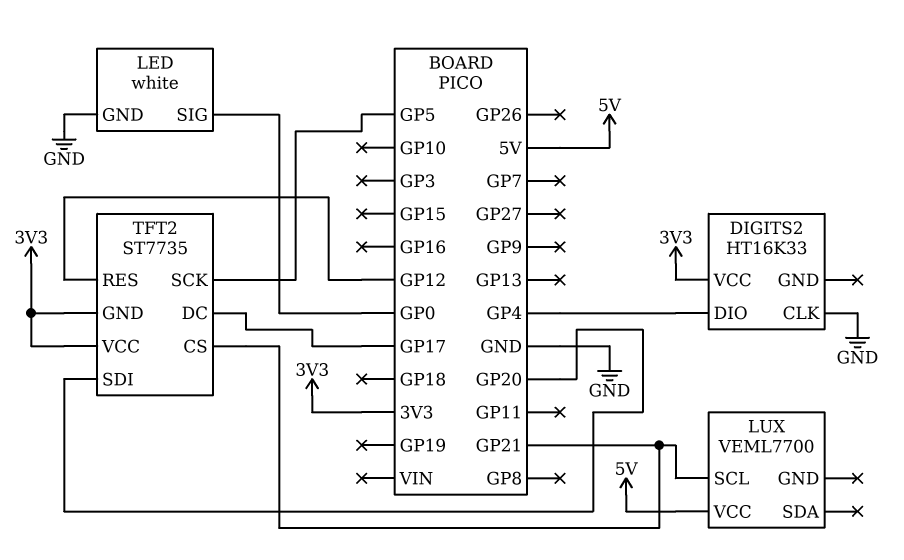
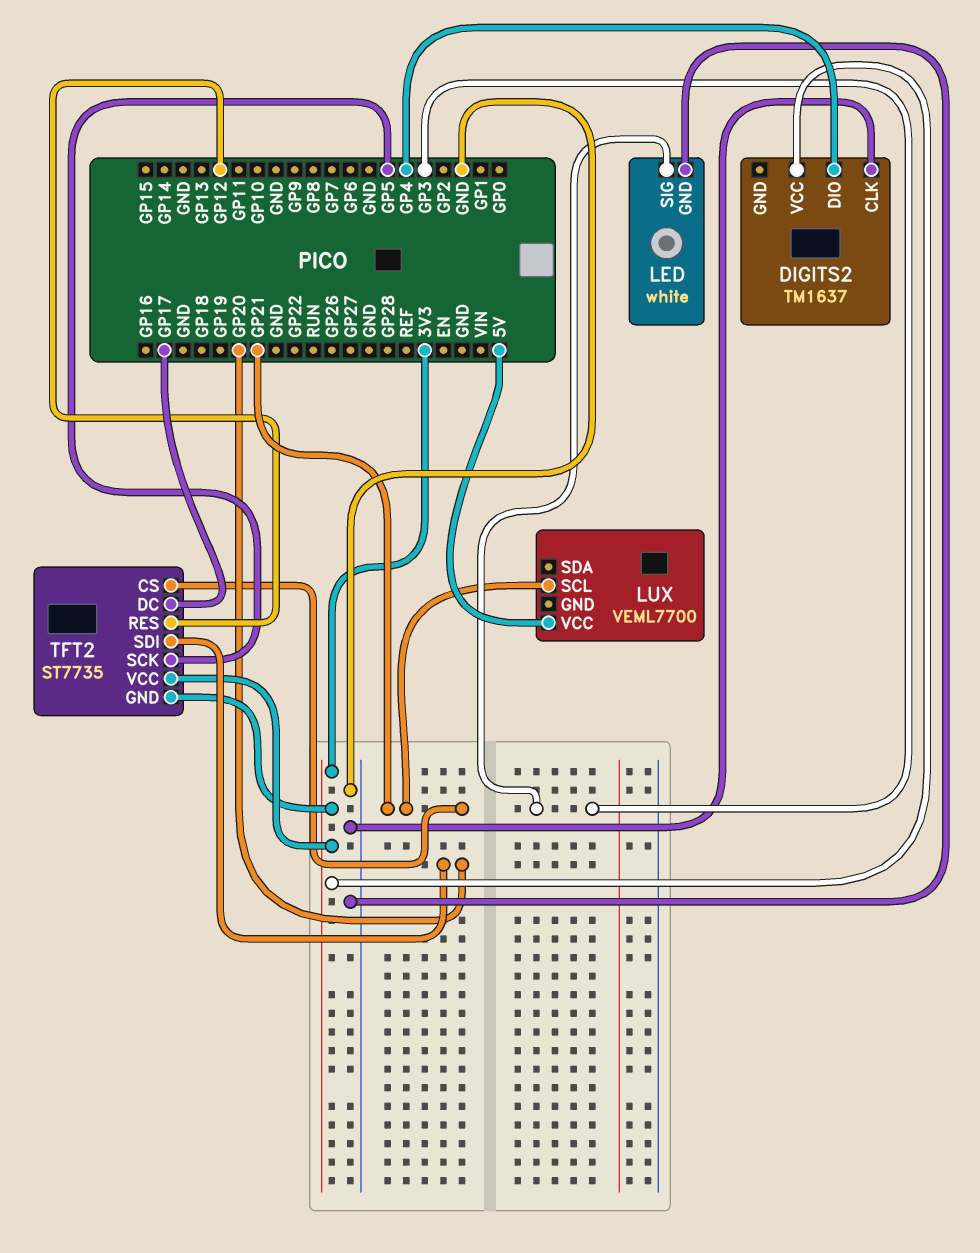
DIGITS2: HT16K33 -> TM1637
LED pin SIG: GP0 -> GP3

